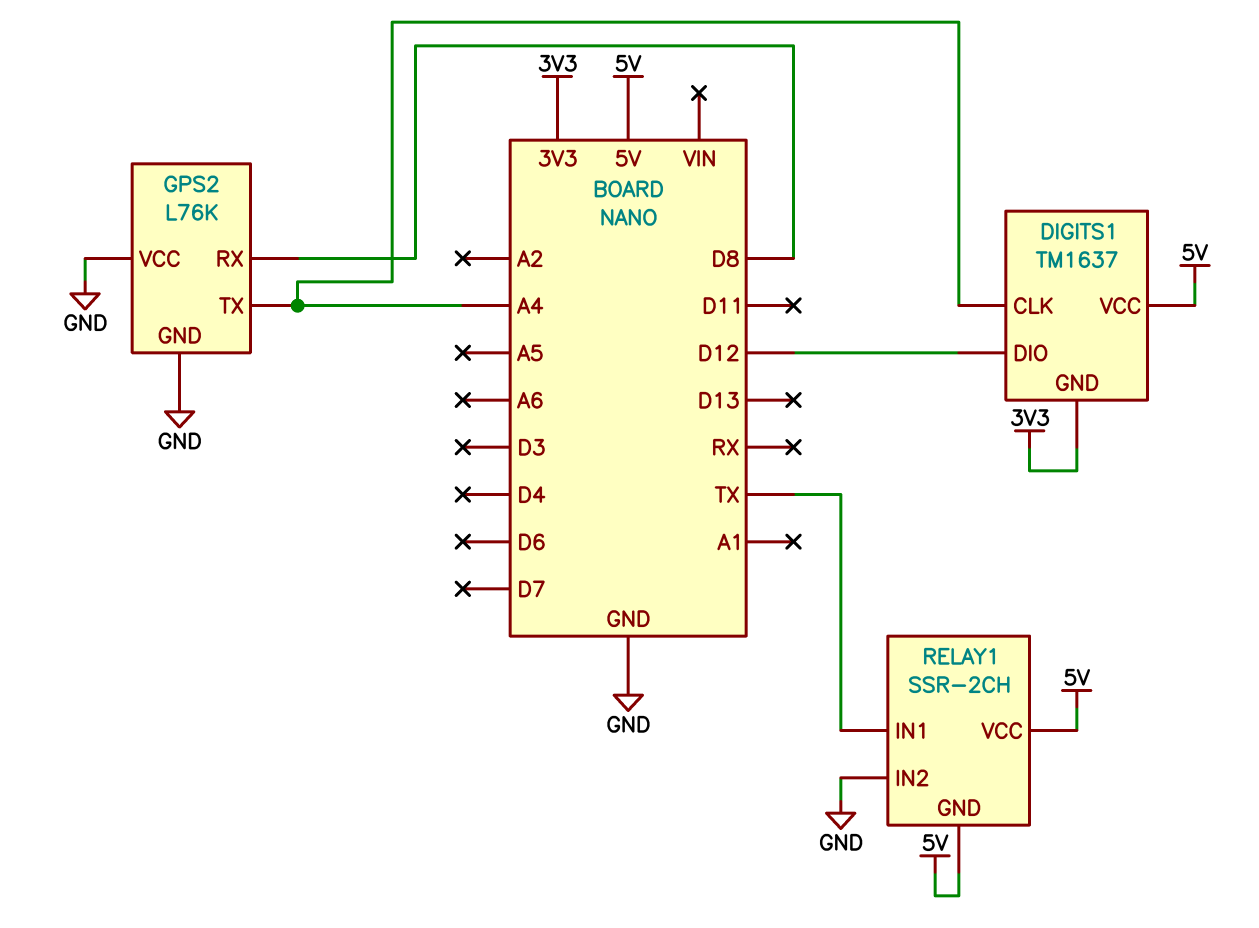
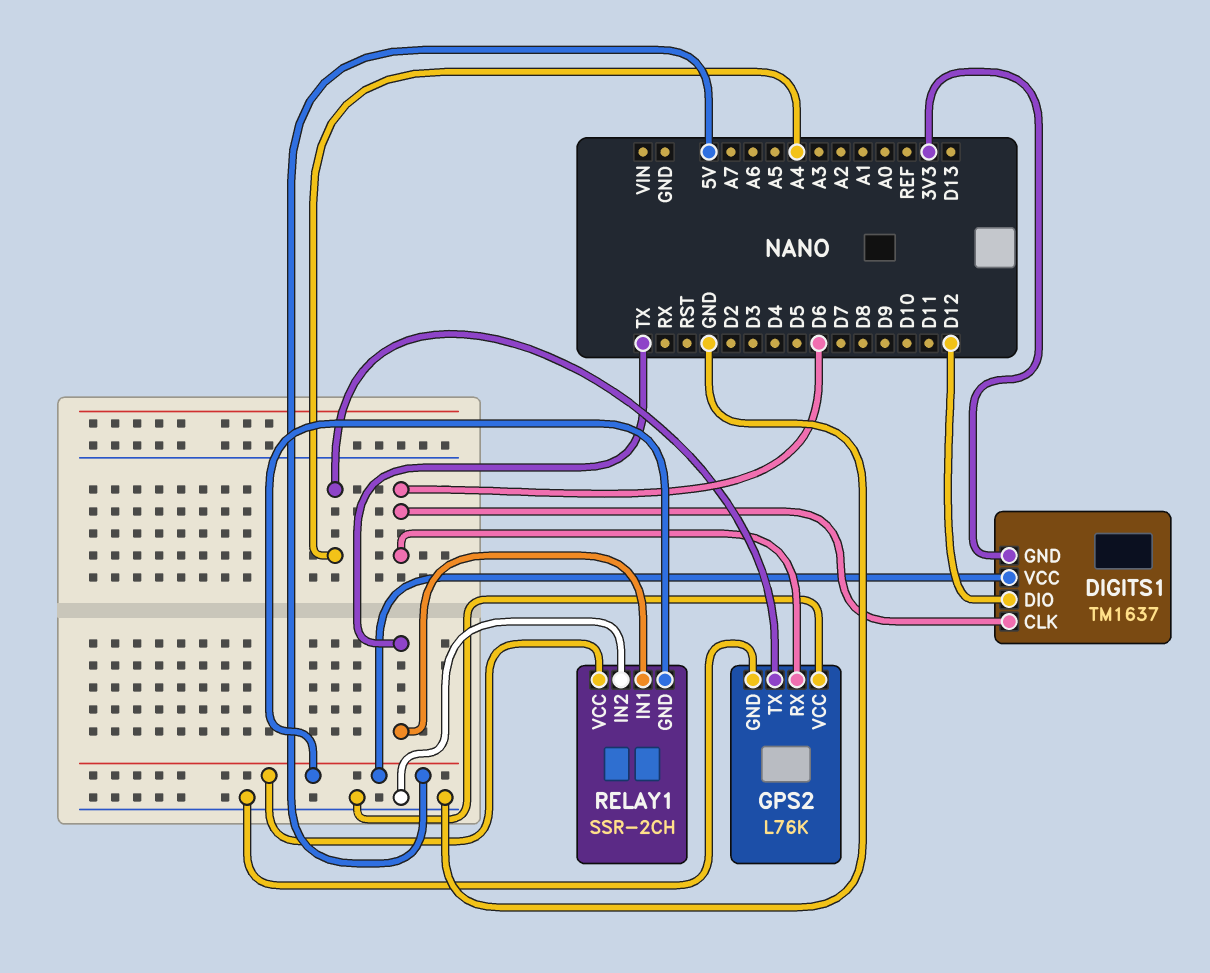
DIGITS1 pin CLK: A4 -> D6
GPS2 pin RX: D8 -> D6

